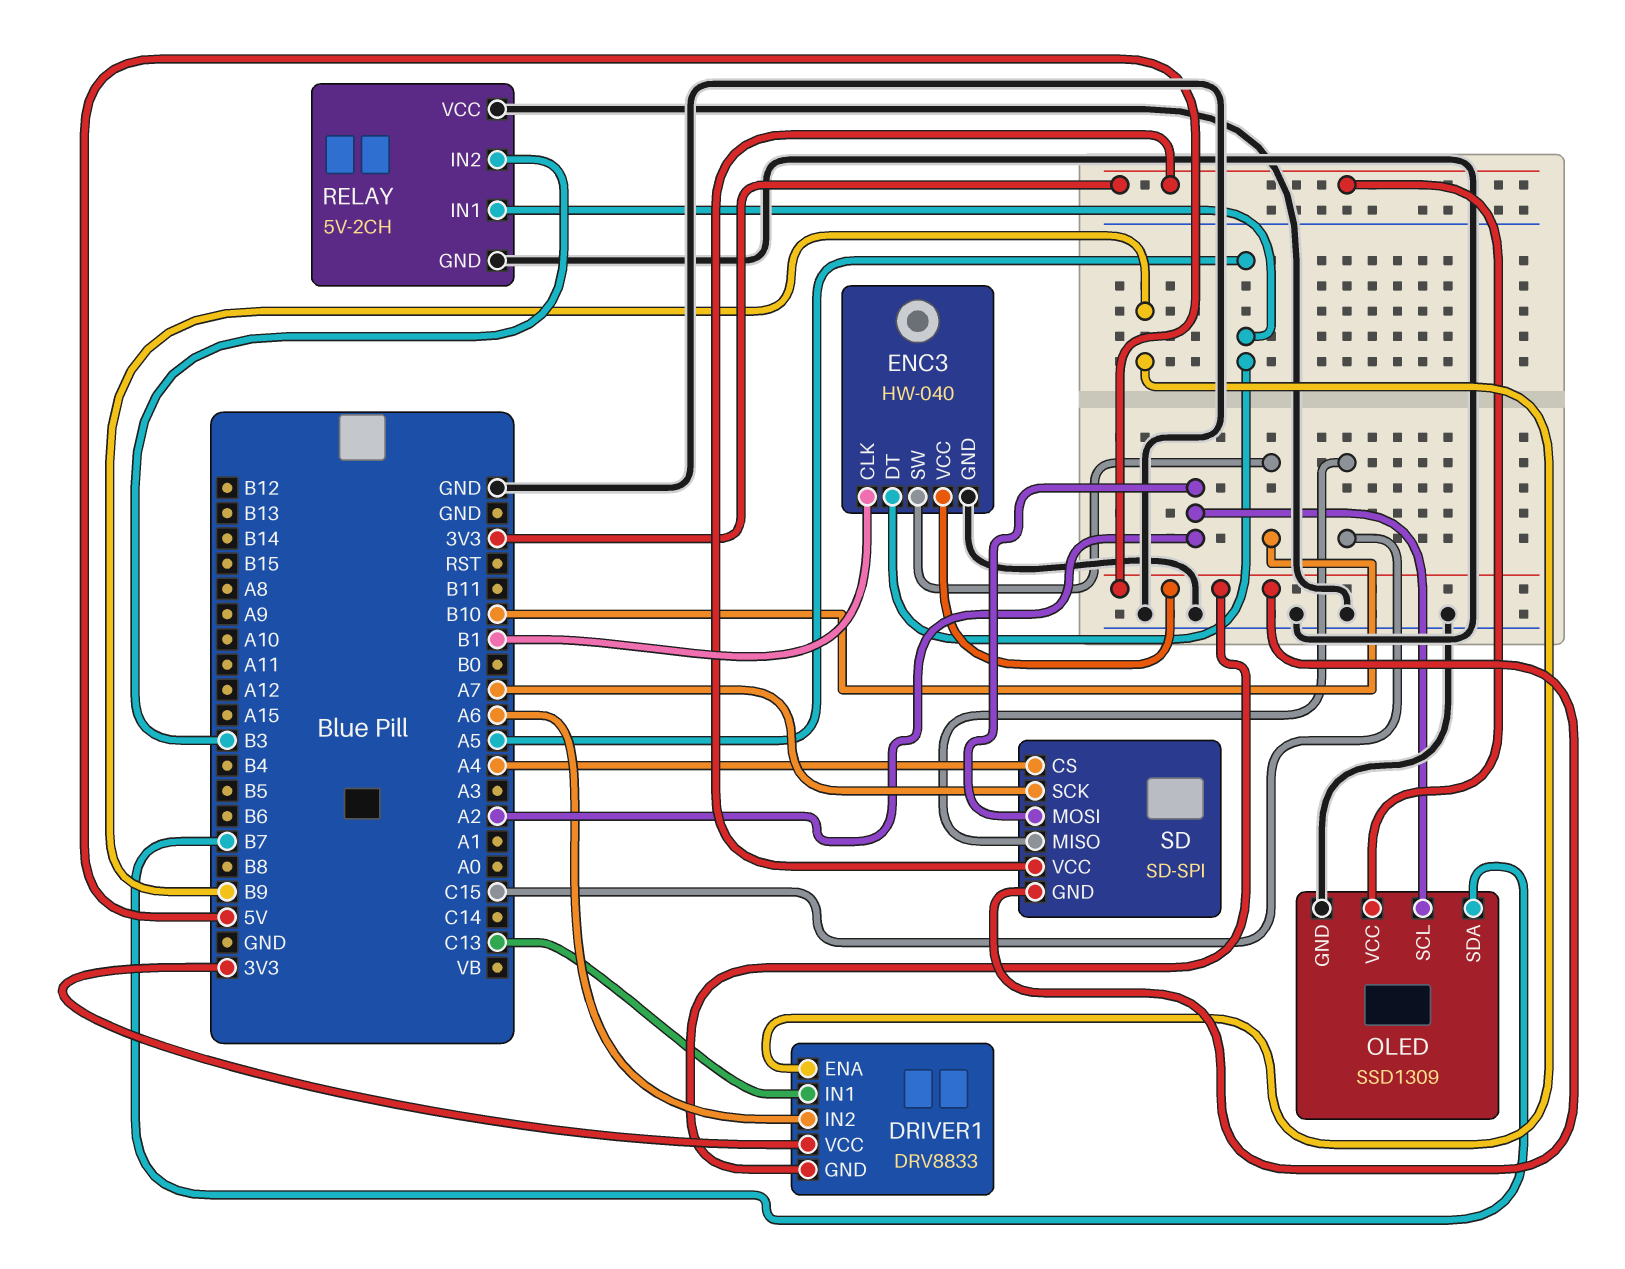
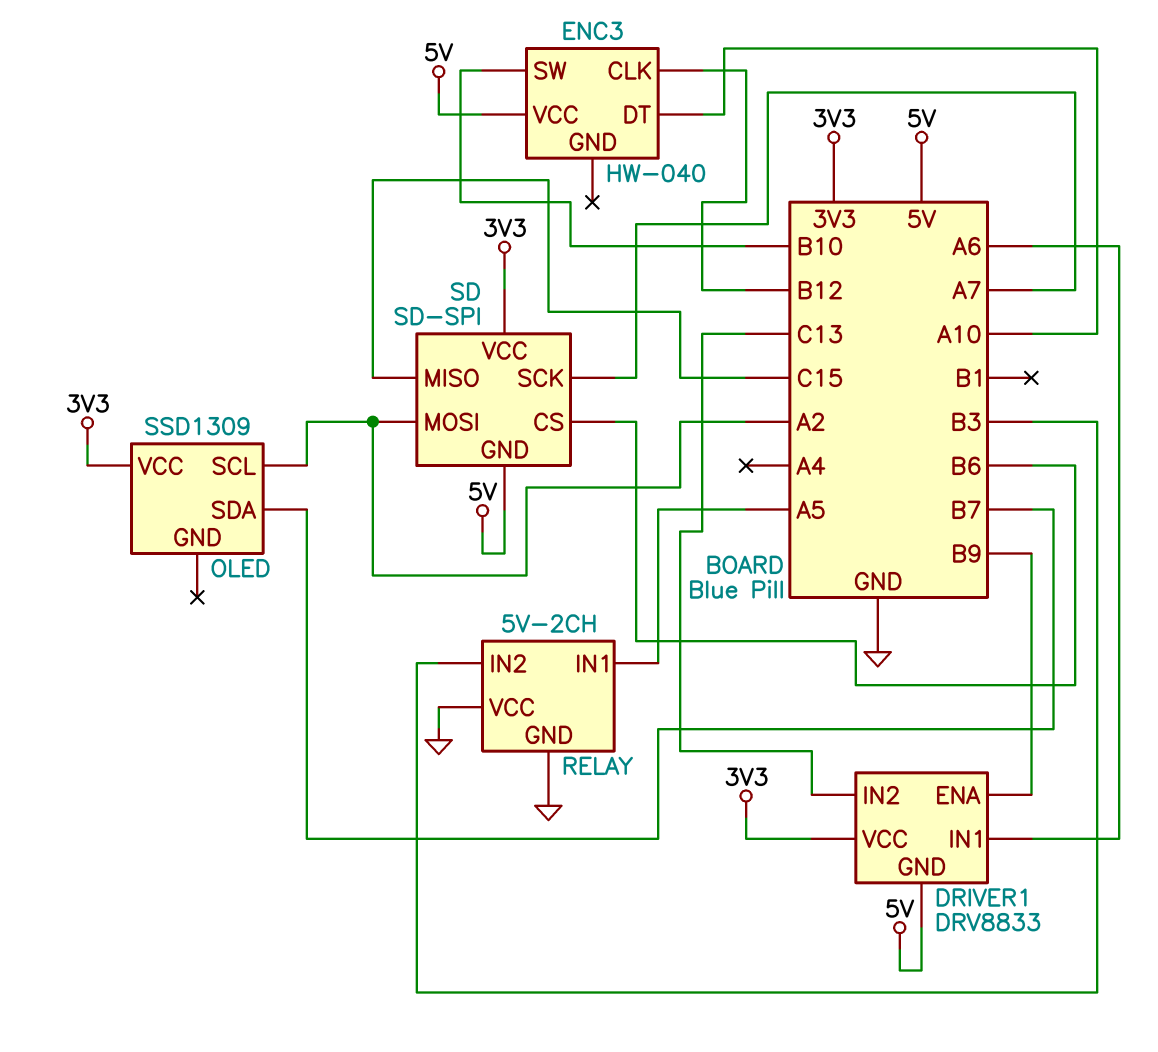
DRIVER1 pin IN1: C13 -> A6
DRIVER1 pin IN2: A6 -> C13
ENC3 pin CLK: B1 -> B12
ENC3 pin DT: A5 -> A10
ENC3 pin GND: GND -> none
OLED pin GND: GND -> none
SD pin CS: A4 -> B6

